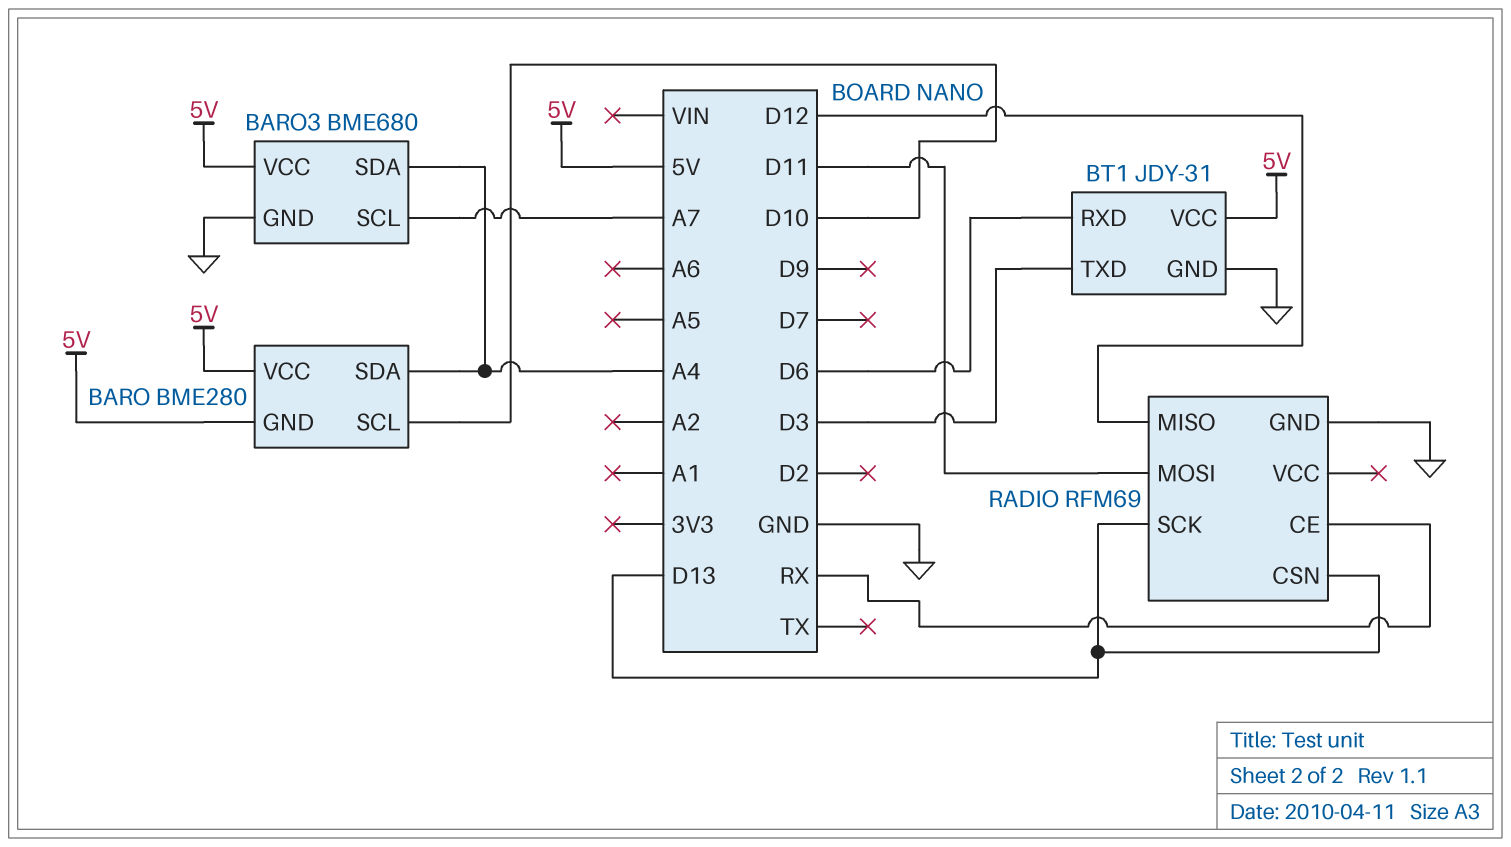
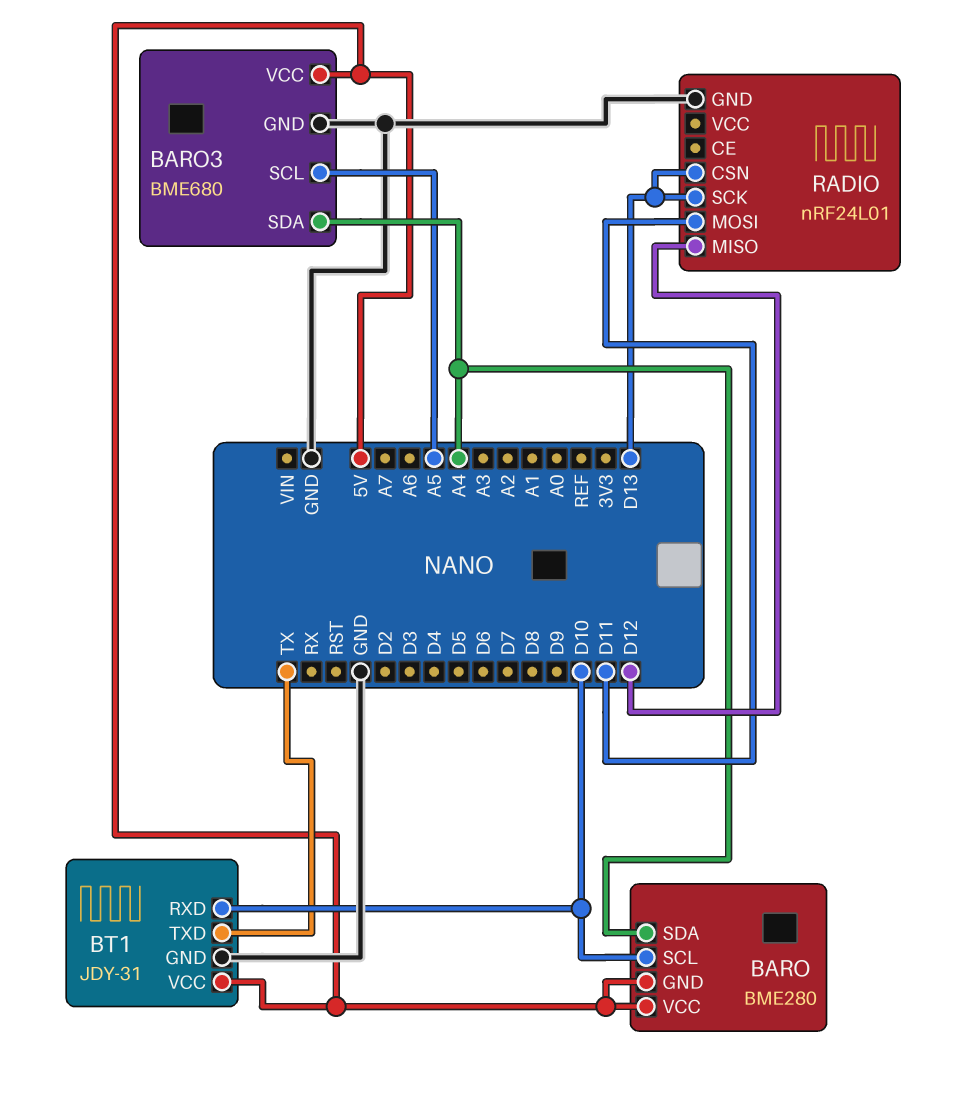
BARO3 pin SCL: A7 -> A5
BT1 pin RXD: D6 -> D10
BT1 pin TXD: D3 -> TX
RADIO: RFM69 -> nRF24L01
RADIO pin CE: RX -> none

